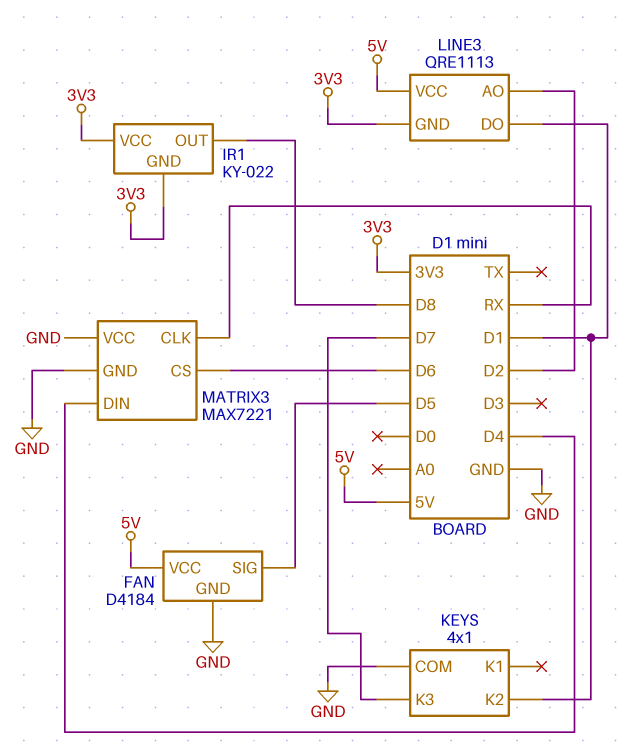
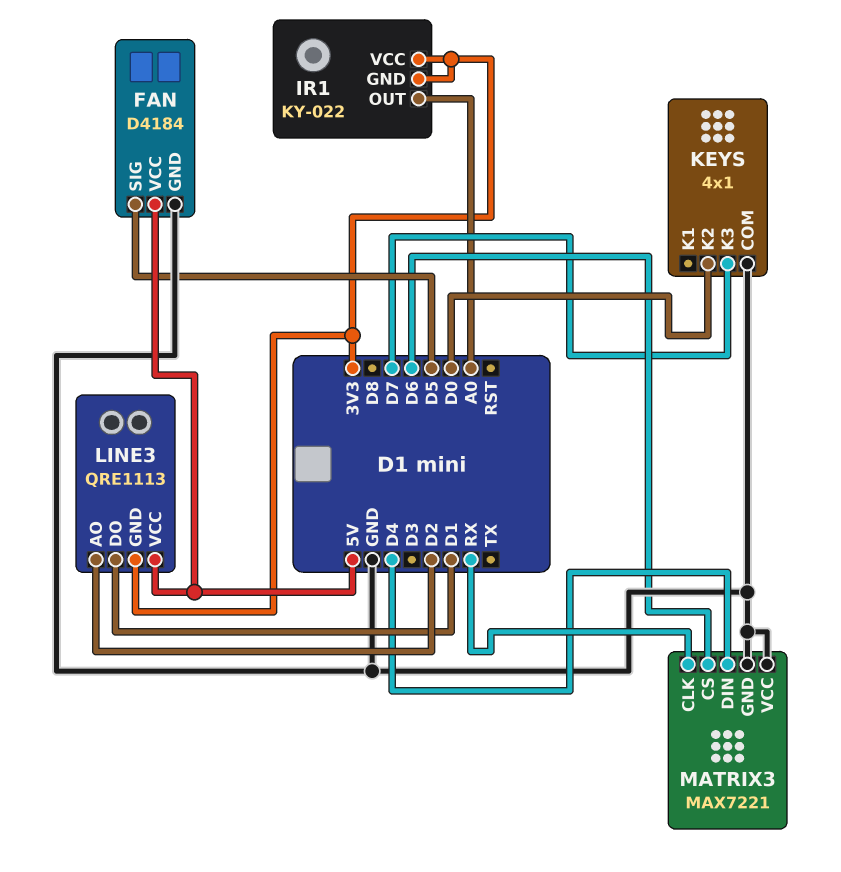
IR1 pin OUT: D8 -> A0
KEYS pin K2: D1 -> D0

